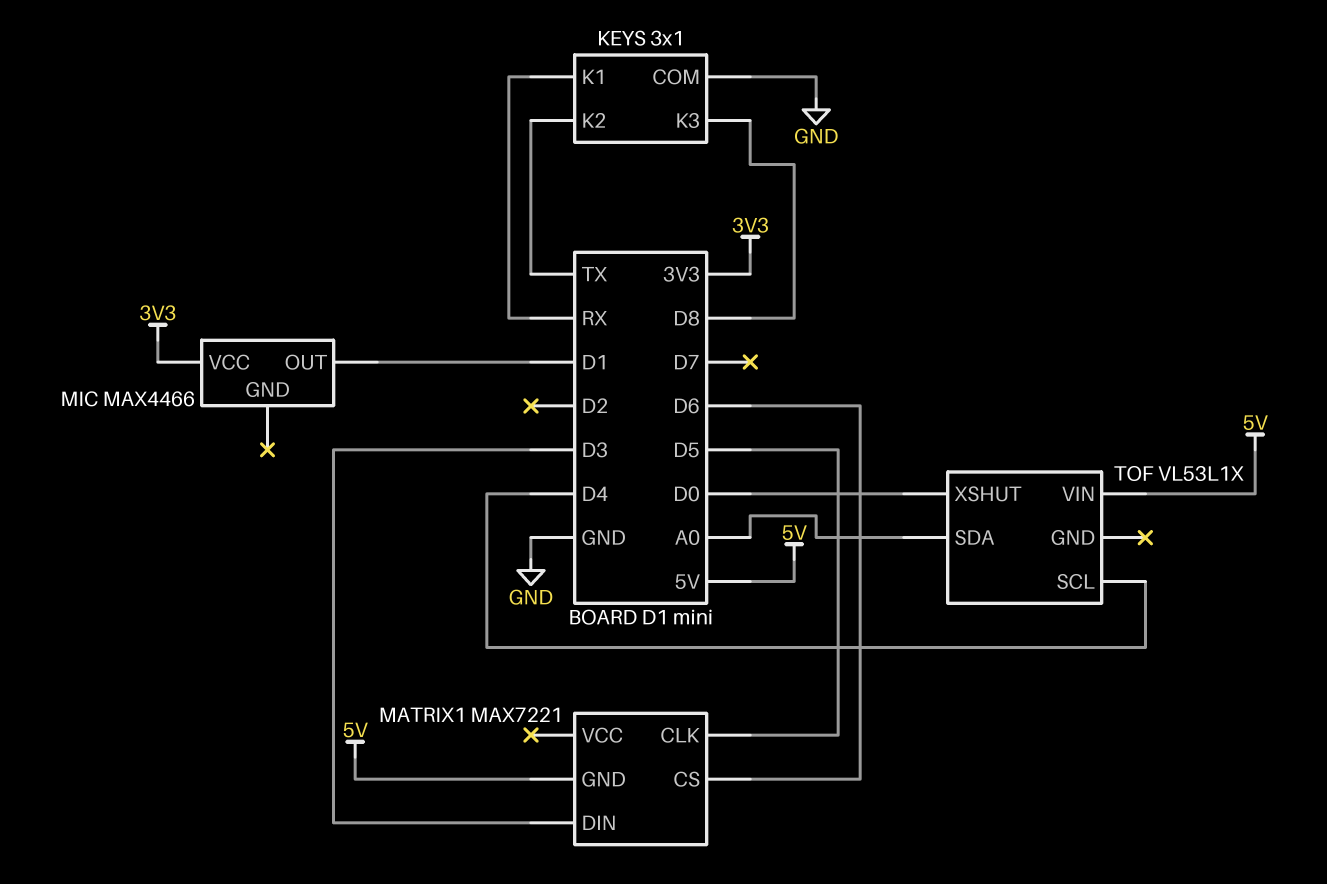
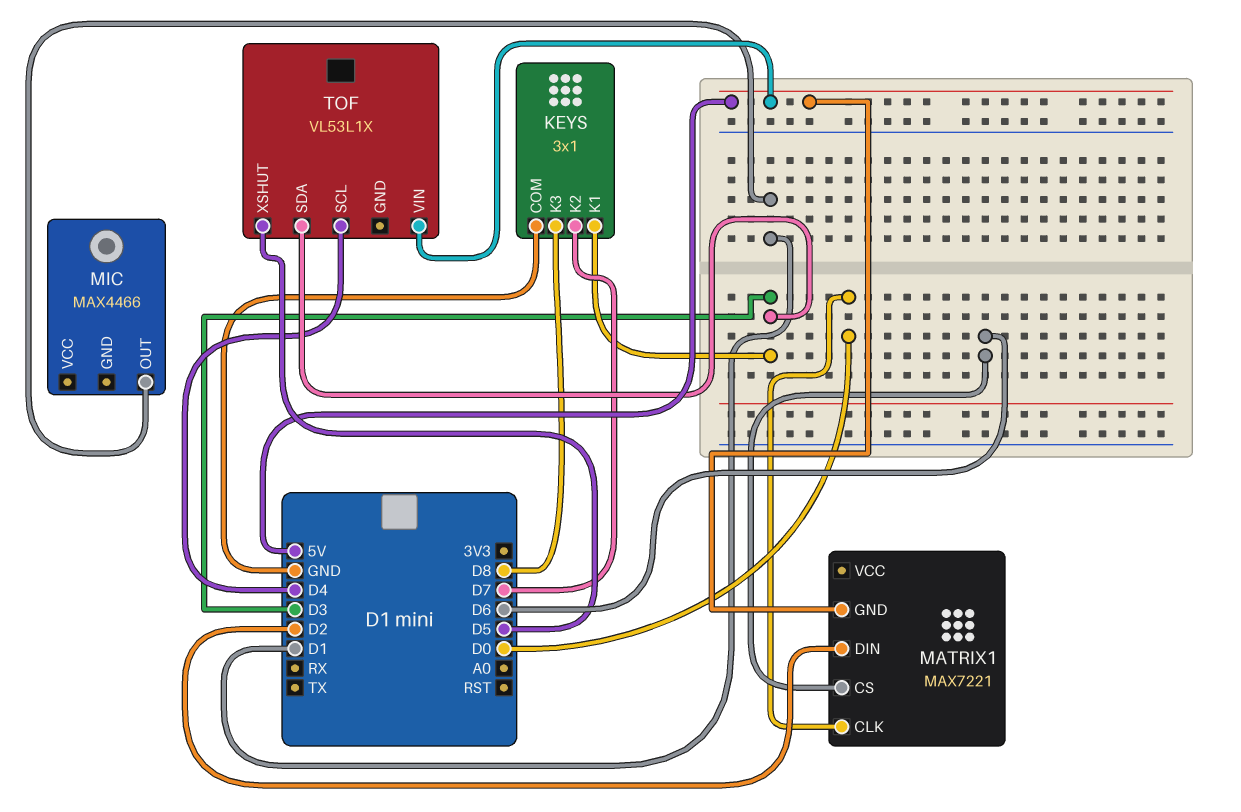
KEYS pin K1: RX -> D3
KEYS pin K2: TX -> D7
MATRIX1 pin CLK: D5 -> D0
MATRIX1 pin DIN: D3 -> D2
MIC pin VCC: 3V3 -> none
TOF pin SDA: A0 -> D3
TOF pin XSHUT: D0 -> D5

